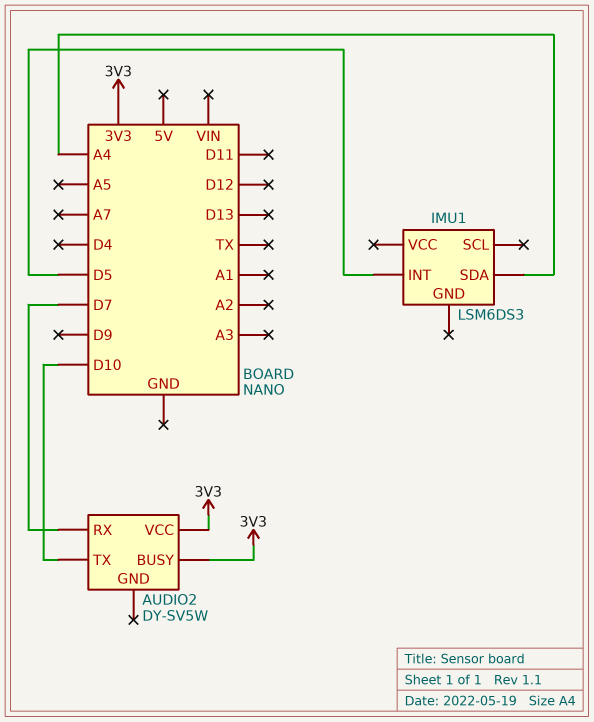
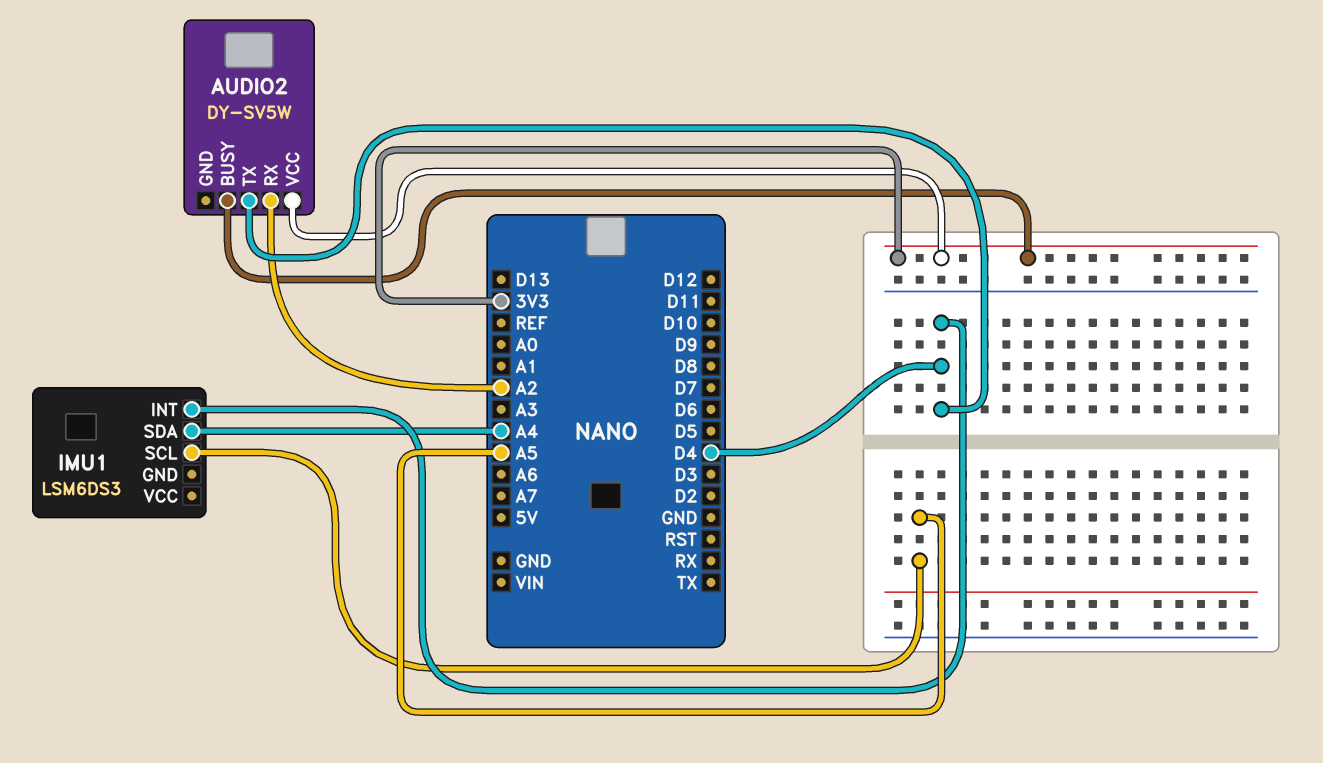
AUDIO2 pin RX: D7 -> A2
AUDIO2 pin TX: D10 -> D4
IMU1 pin INT: D5 -> D4
IMU1 pin SCL: none -> A5

